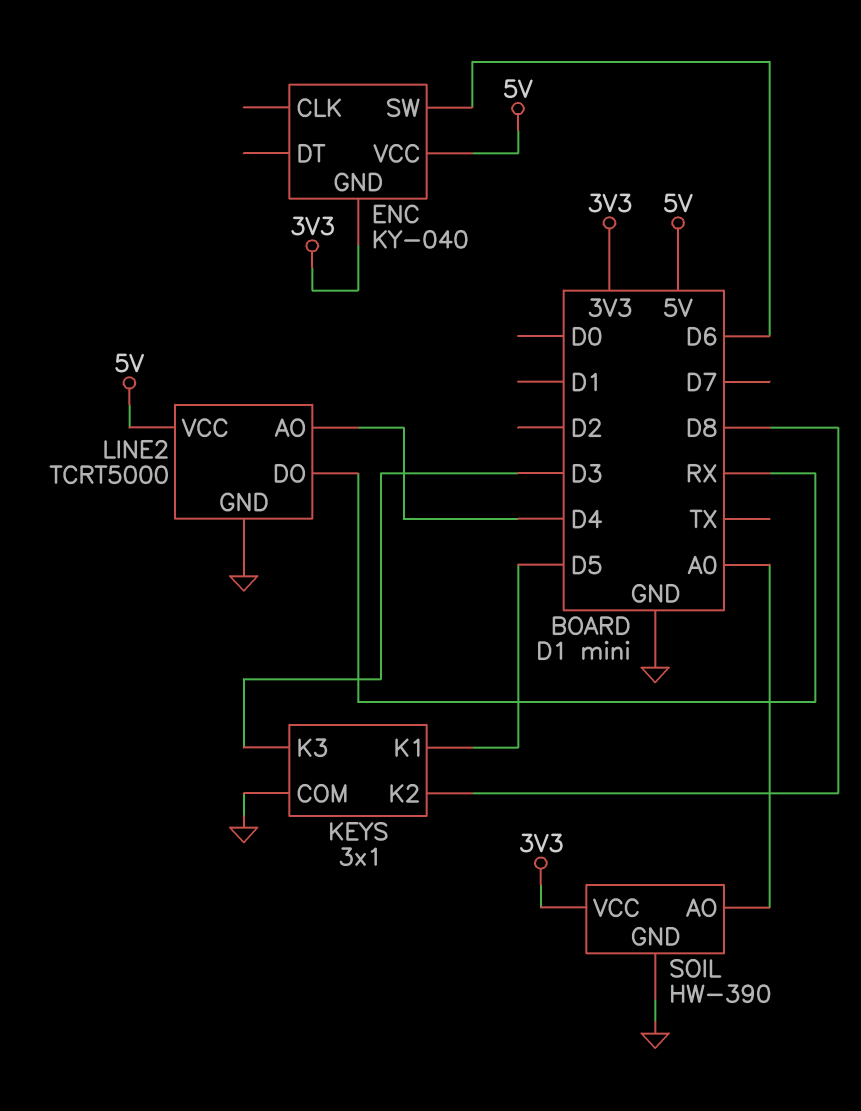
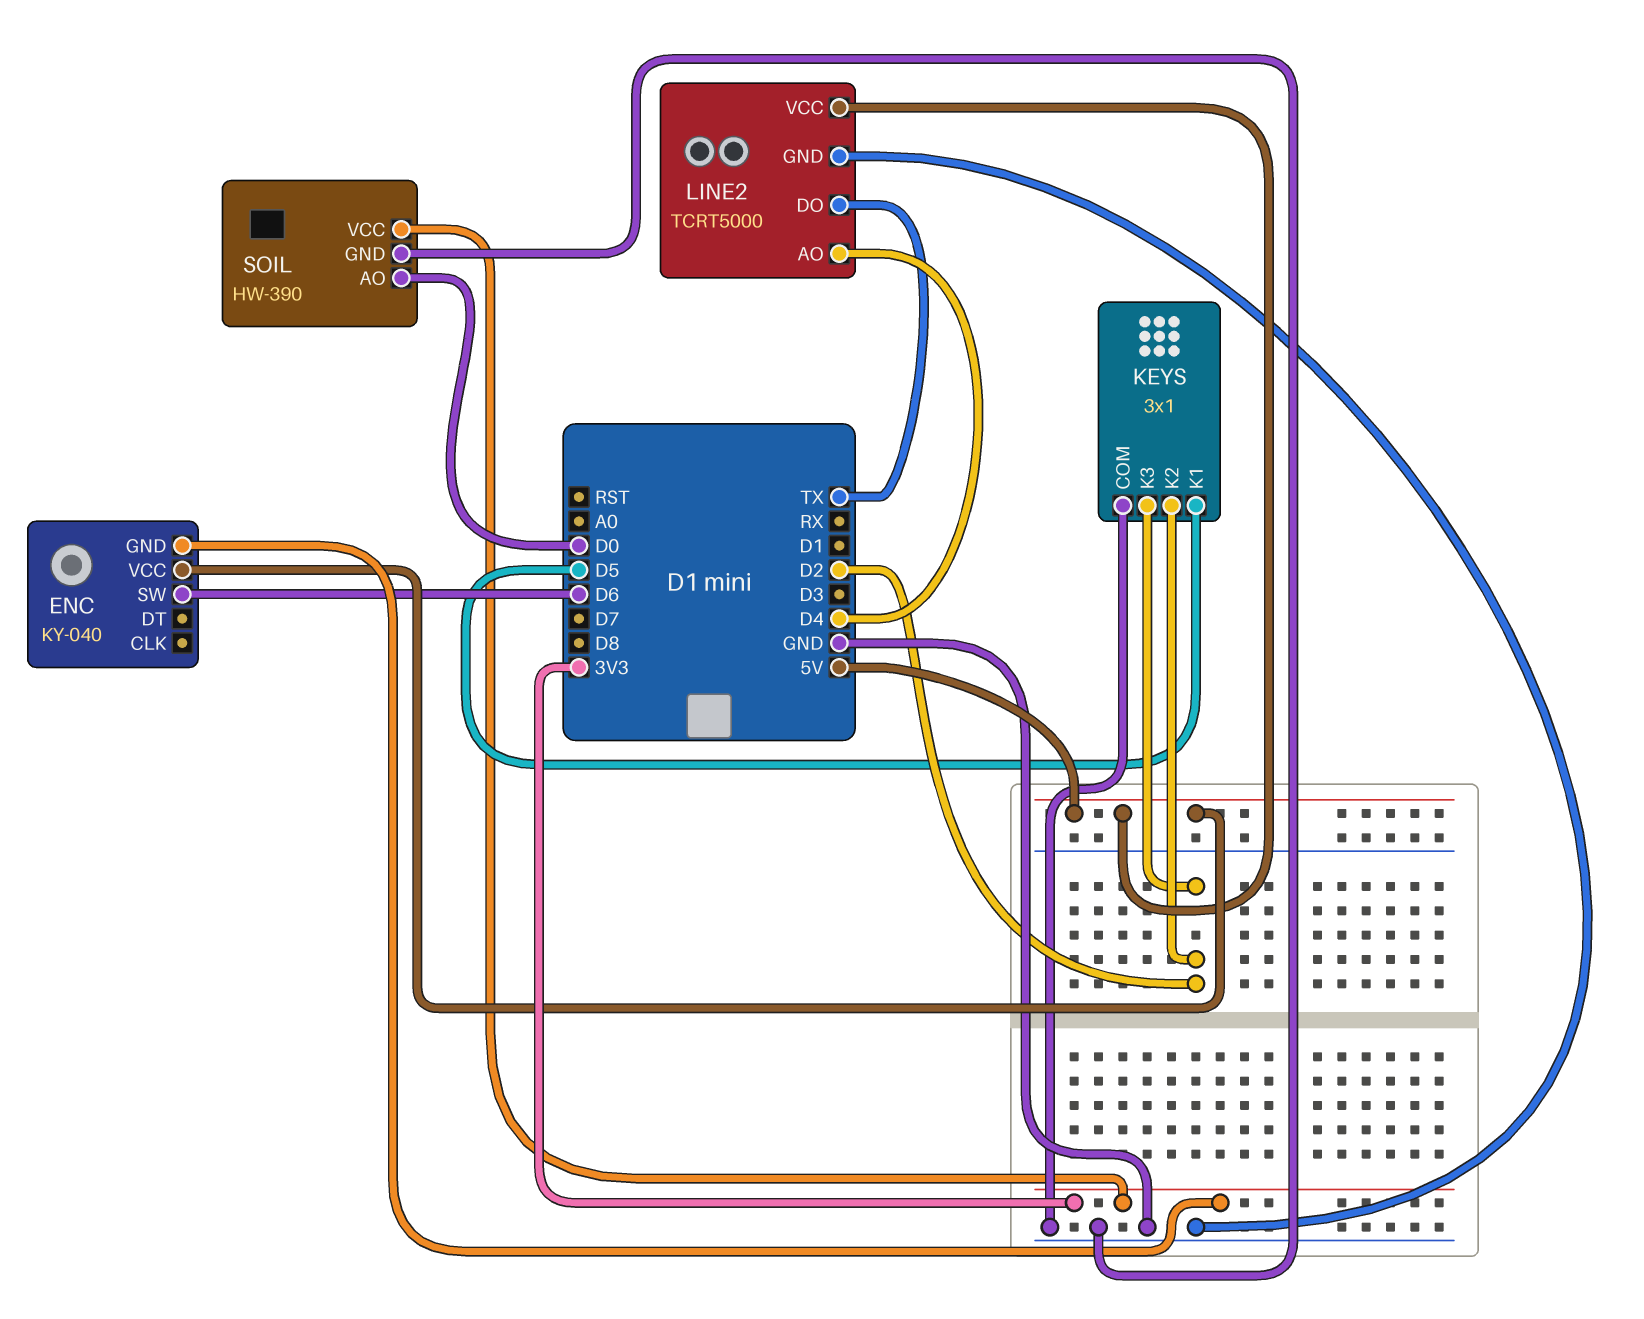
KEYS pin K2: D8 -> D2
KEYS pin K3: D3 -> D2
LINE2 pin DO: RX -> TX
SOIL pin AO: A0 -> D0

